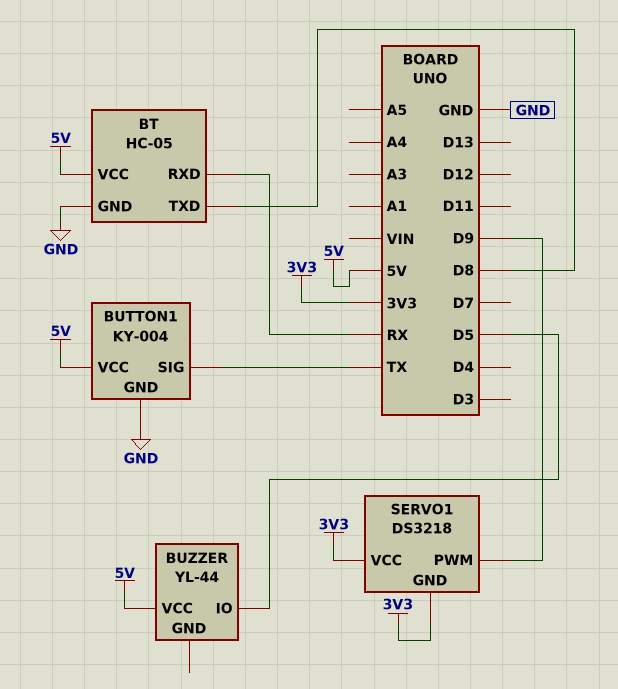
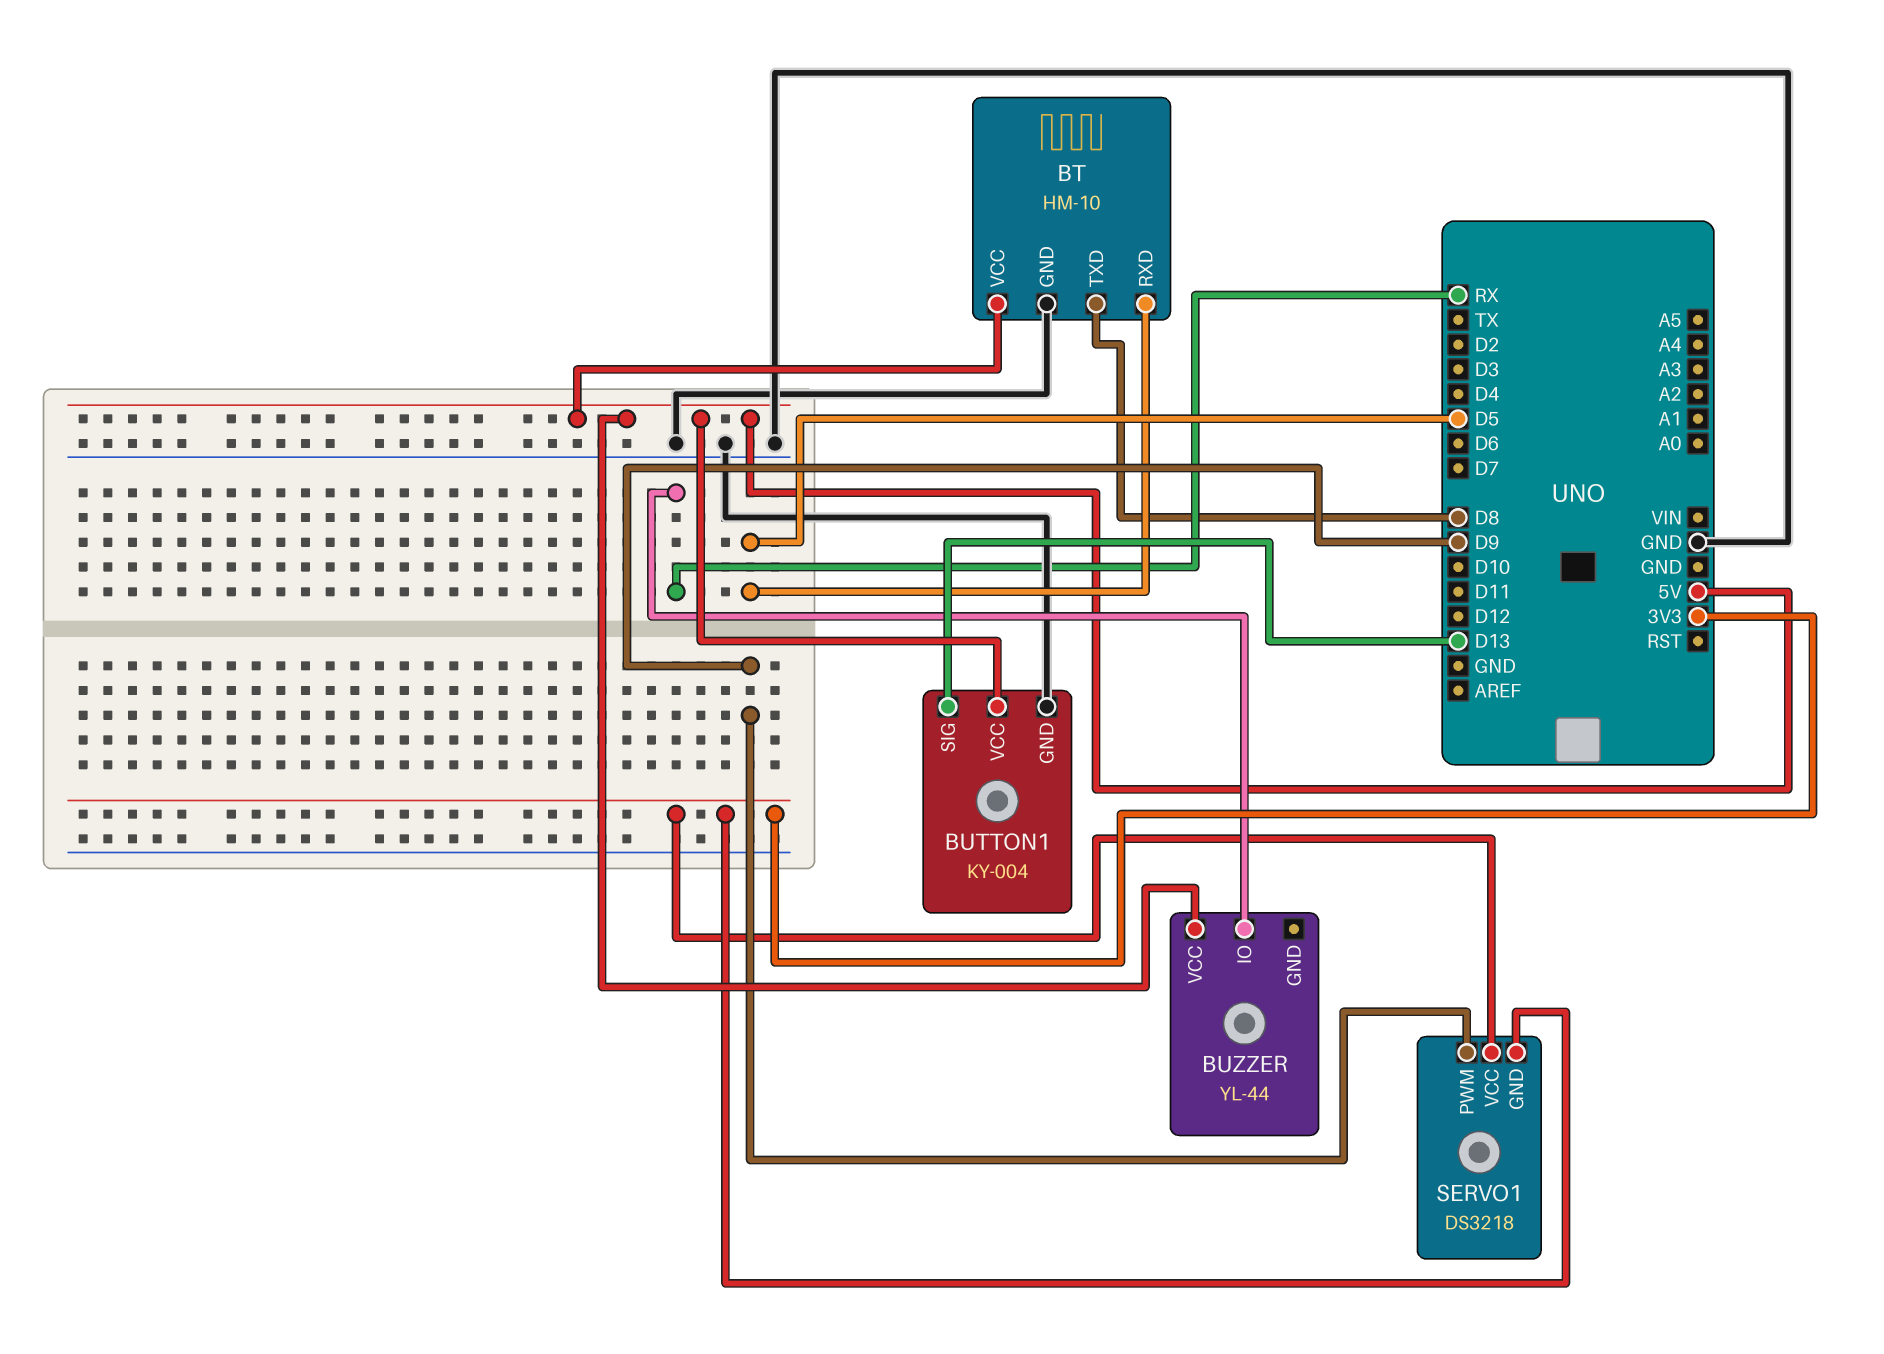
BT: HC-05 -> HM-10
BT pin RXD: RX -> D5
BUTTON1 pin SIG: TX -> D13
BUZZER pin IO: D5 -> RX

